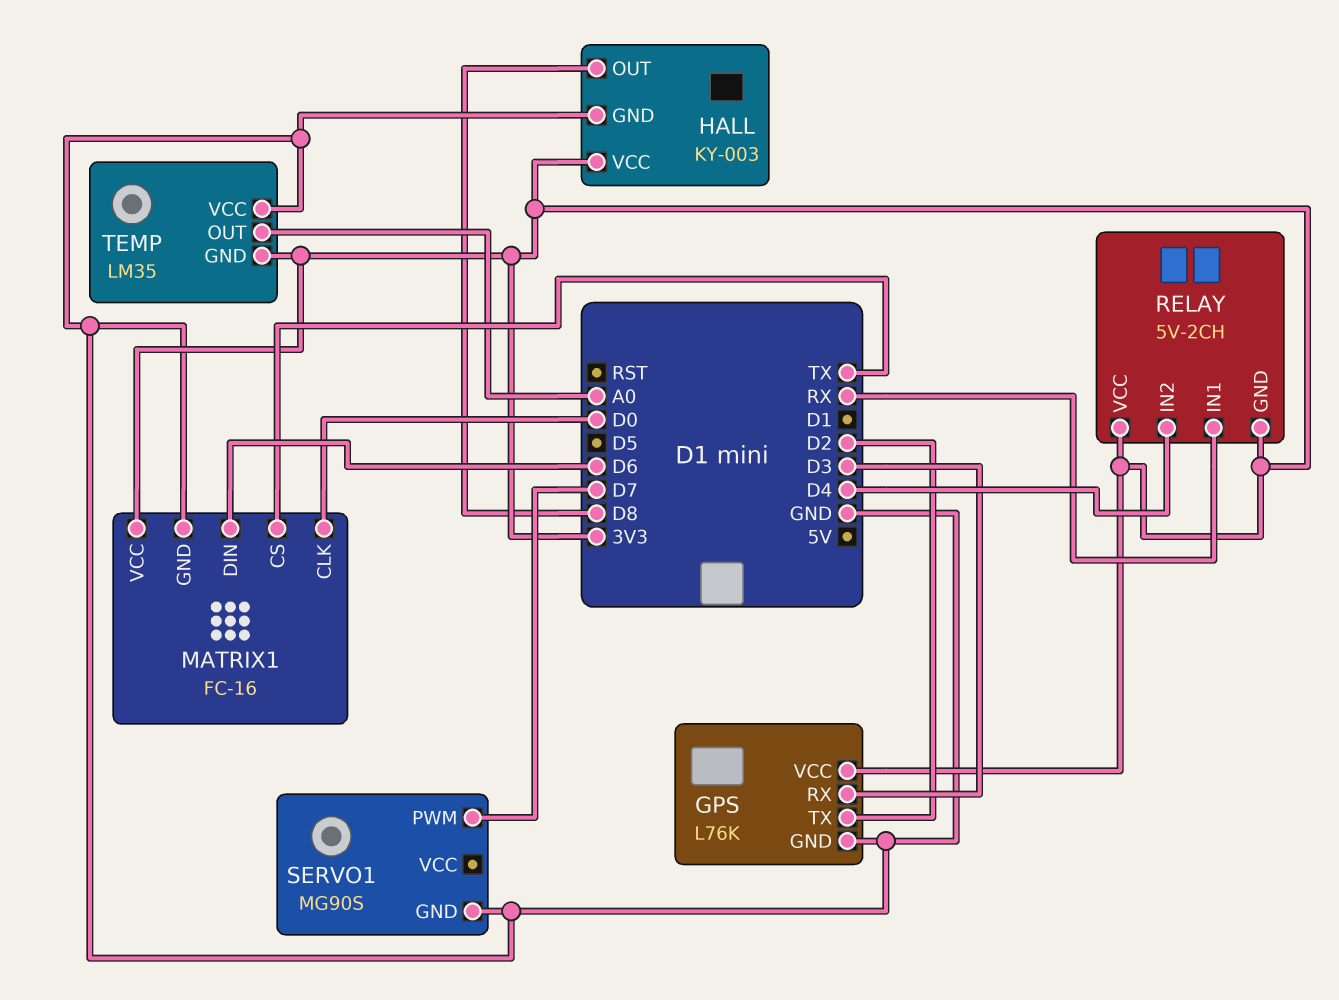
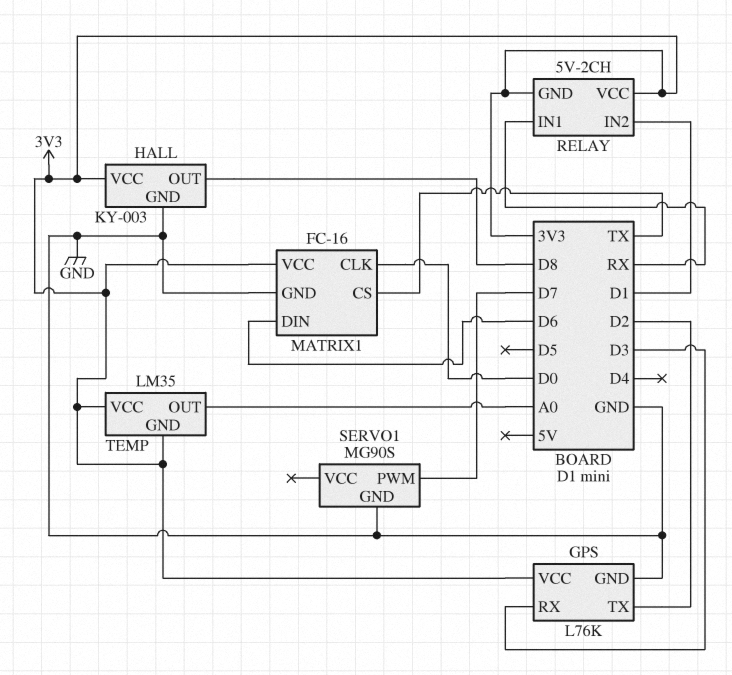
RELAY pin IN2: D4 -> D1
TEMP pin VCC: GND -> 3V3

